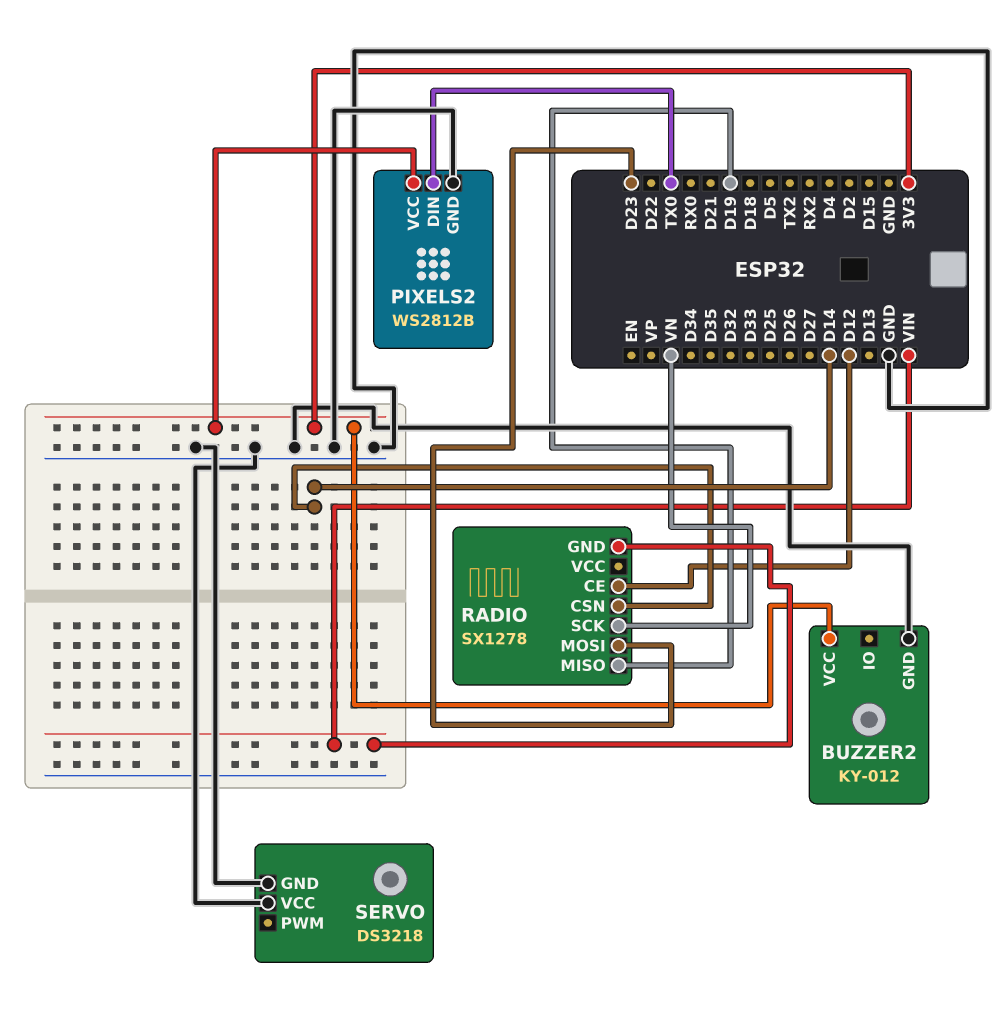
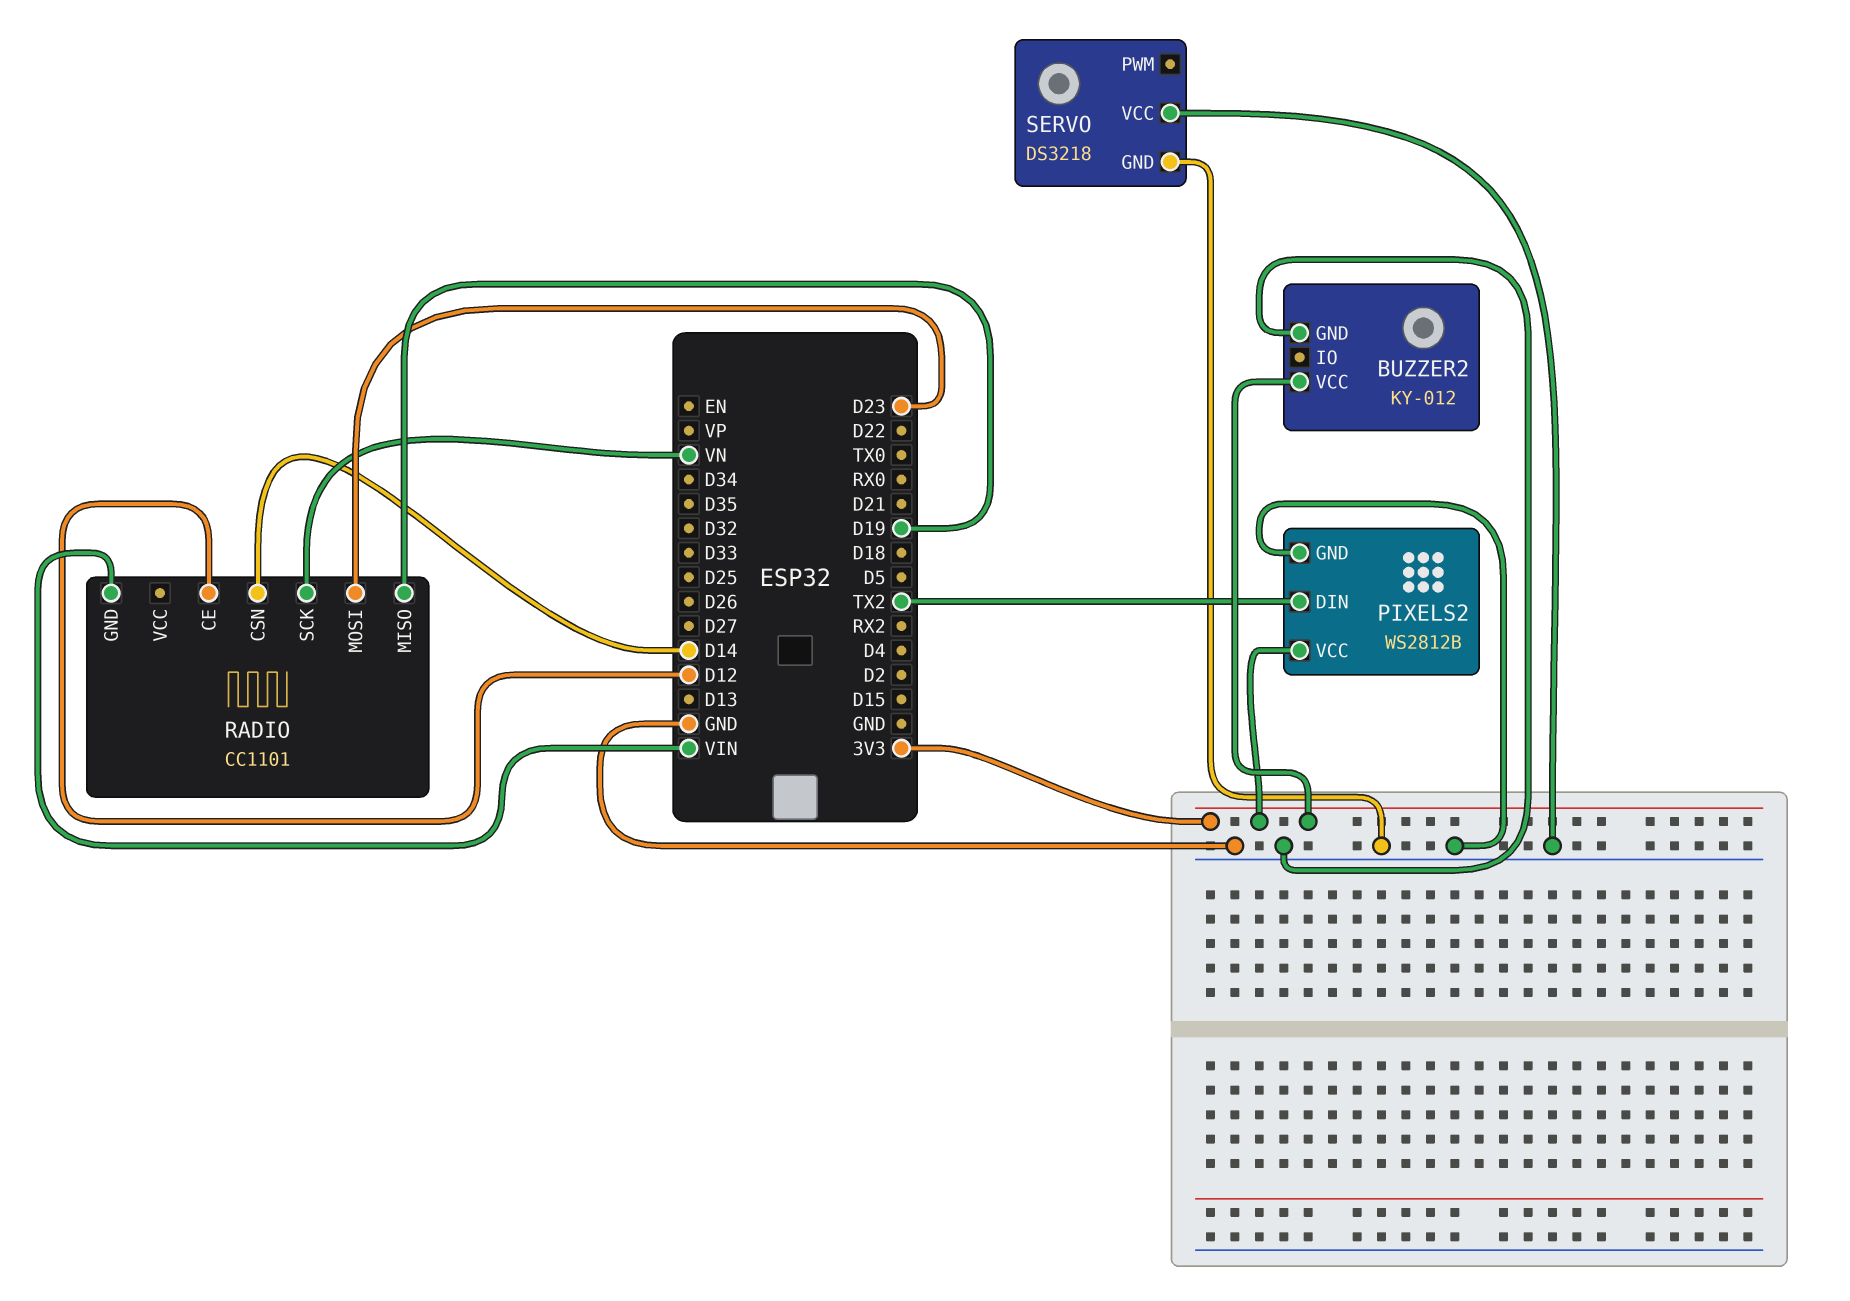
PIXELS2 pin DIN: TX0 -> TX2
RADIO: SX1278 -> CC1101

